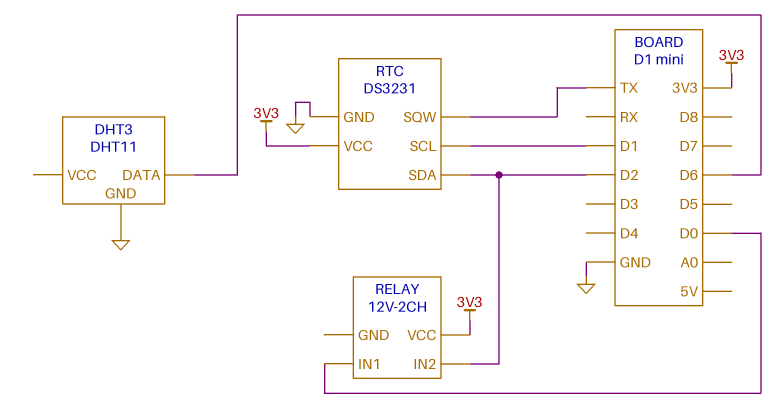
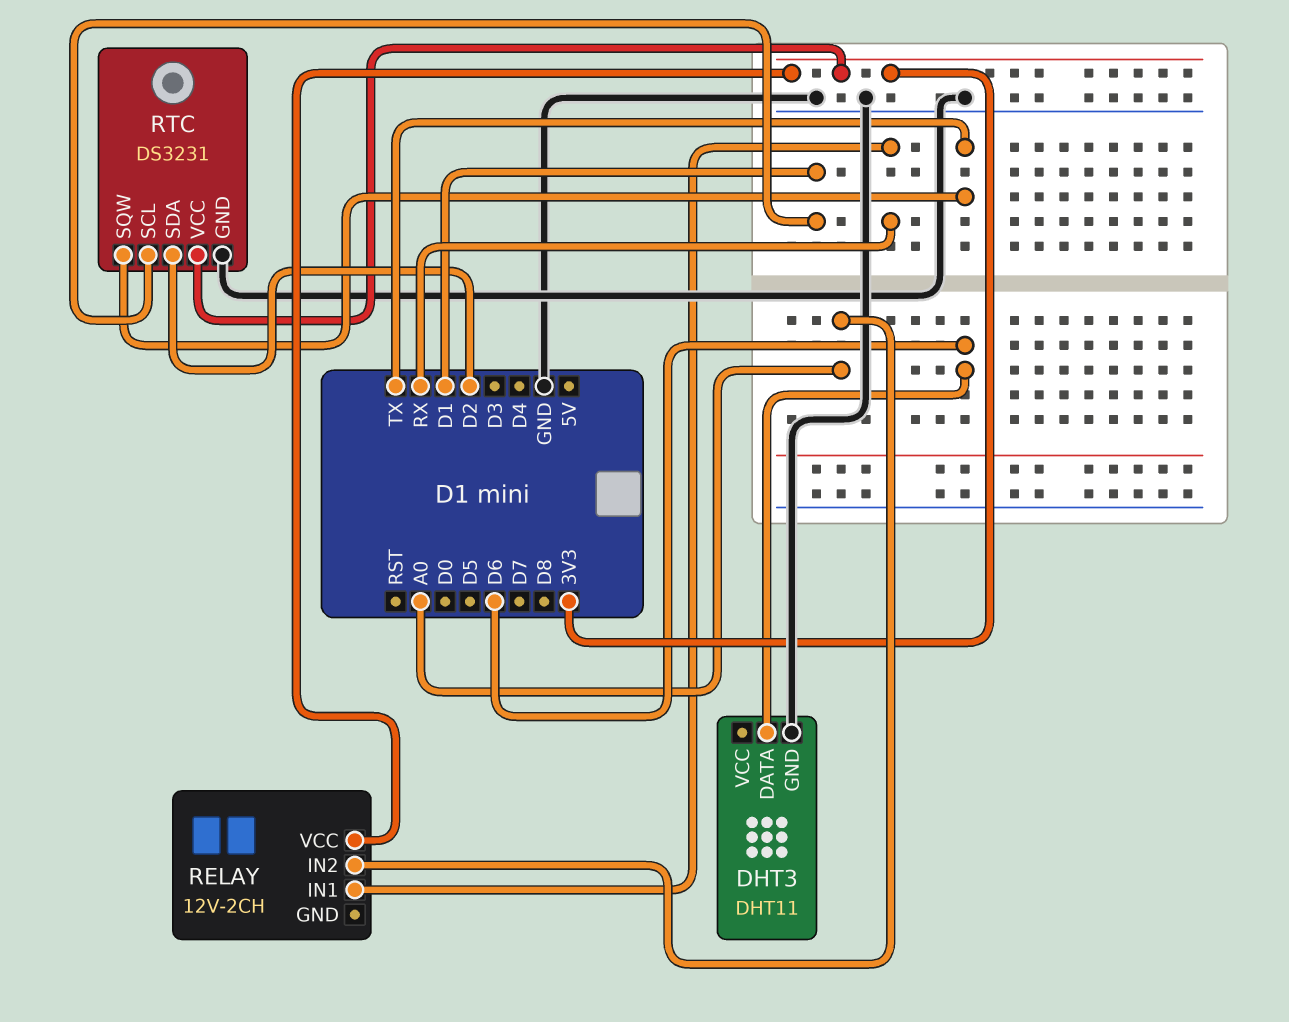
RELAY pin IN1: D0 -> RX
RELAY pin IN2: D2 -> A0

